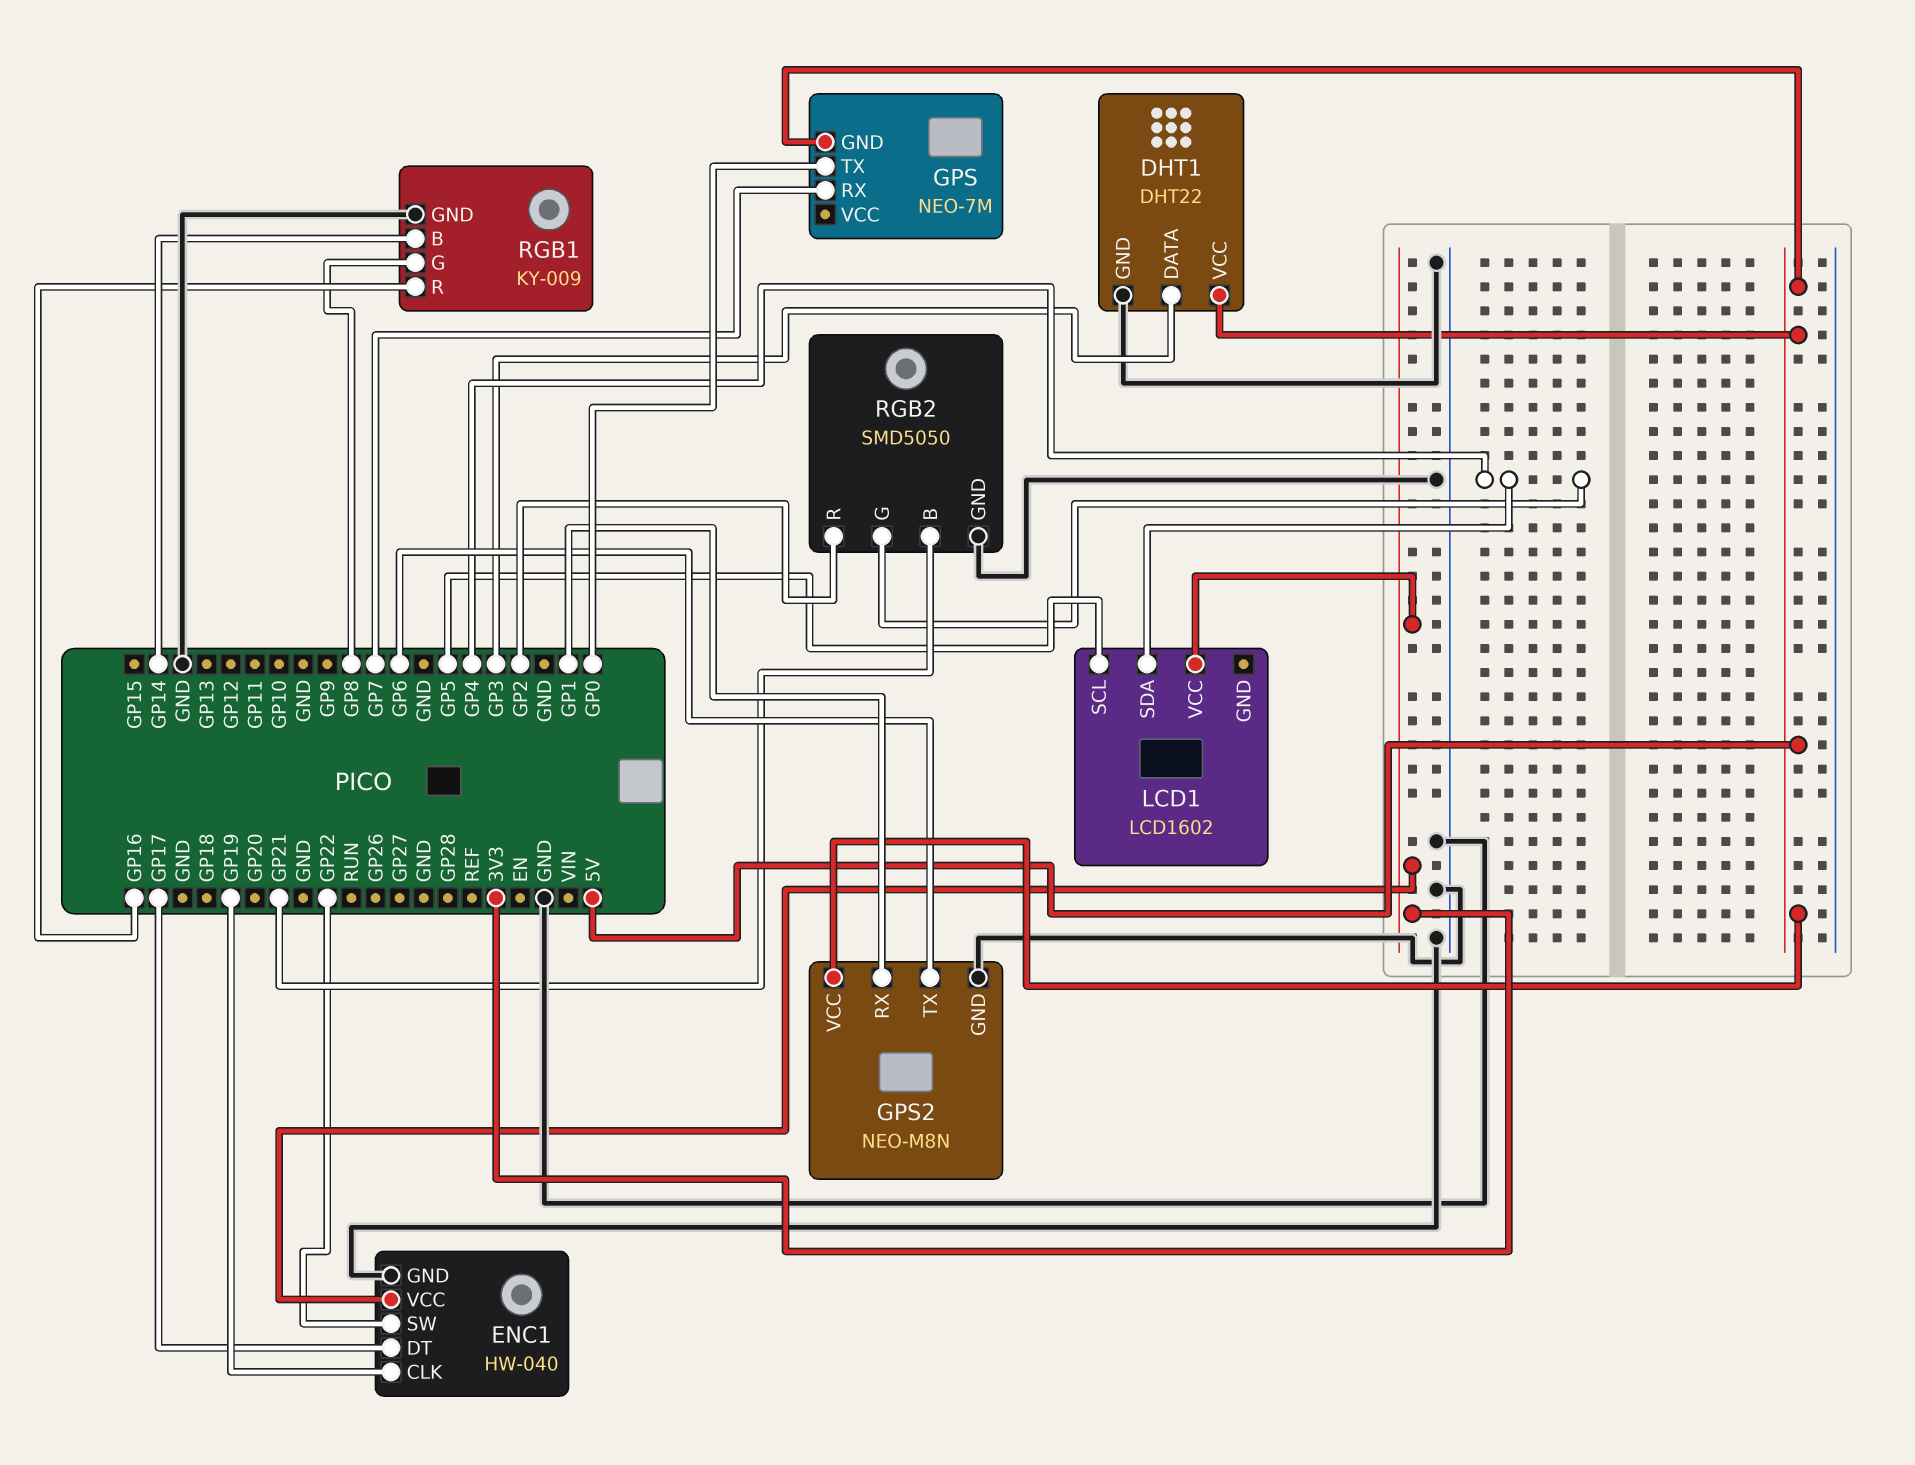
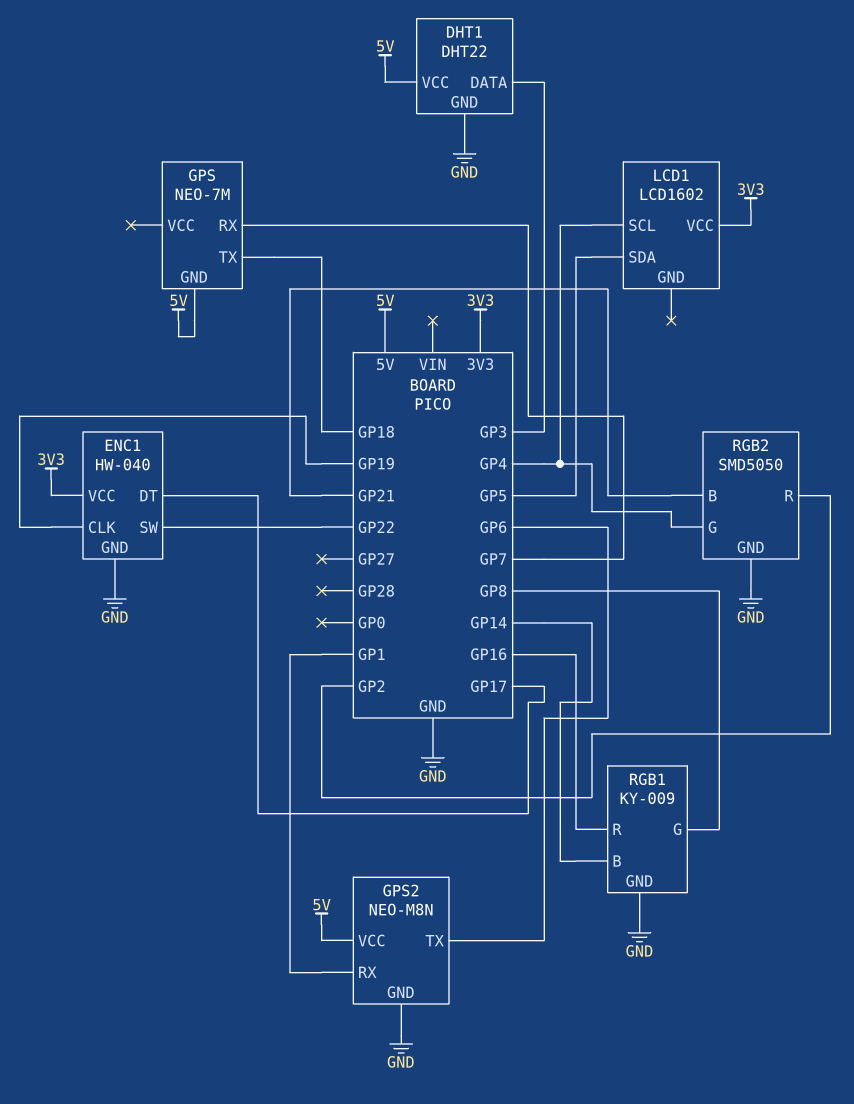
GPS pin TX: GP0 -> GP18
LCD1 pin SCL: GP5 -> GP4
LCD1 pin SDA: GP4 -> GP5

